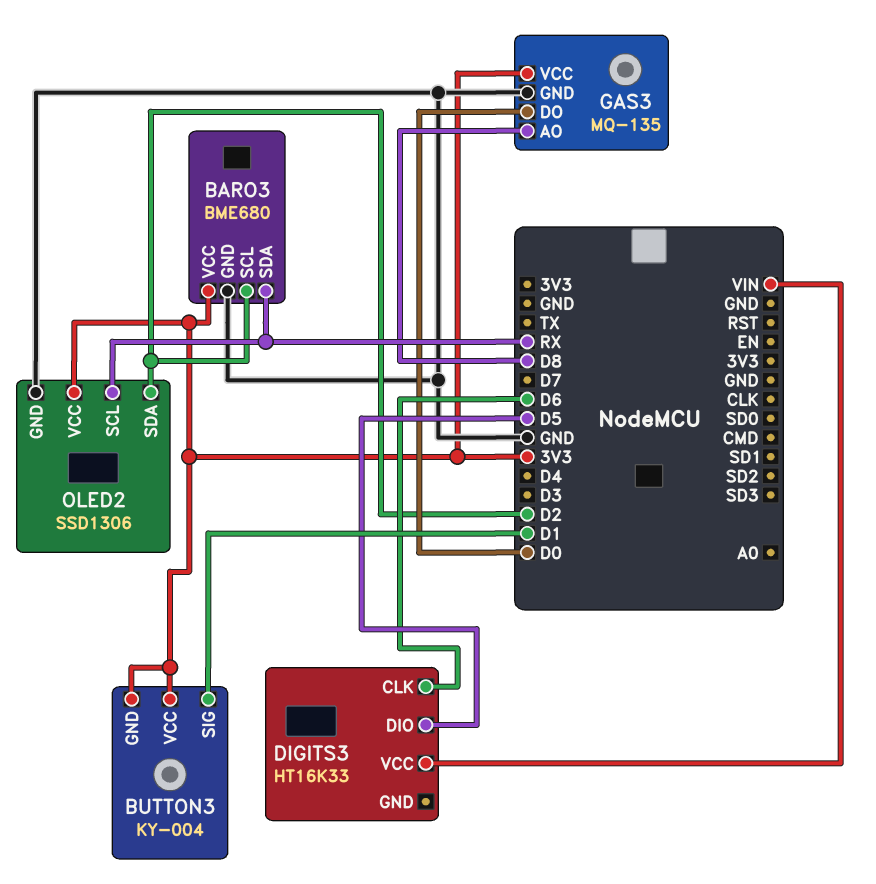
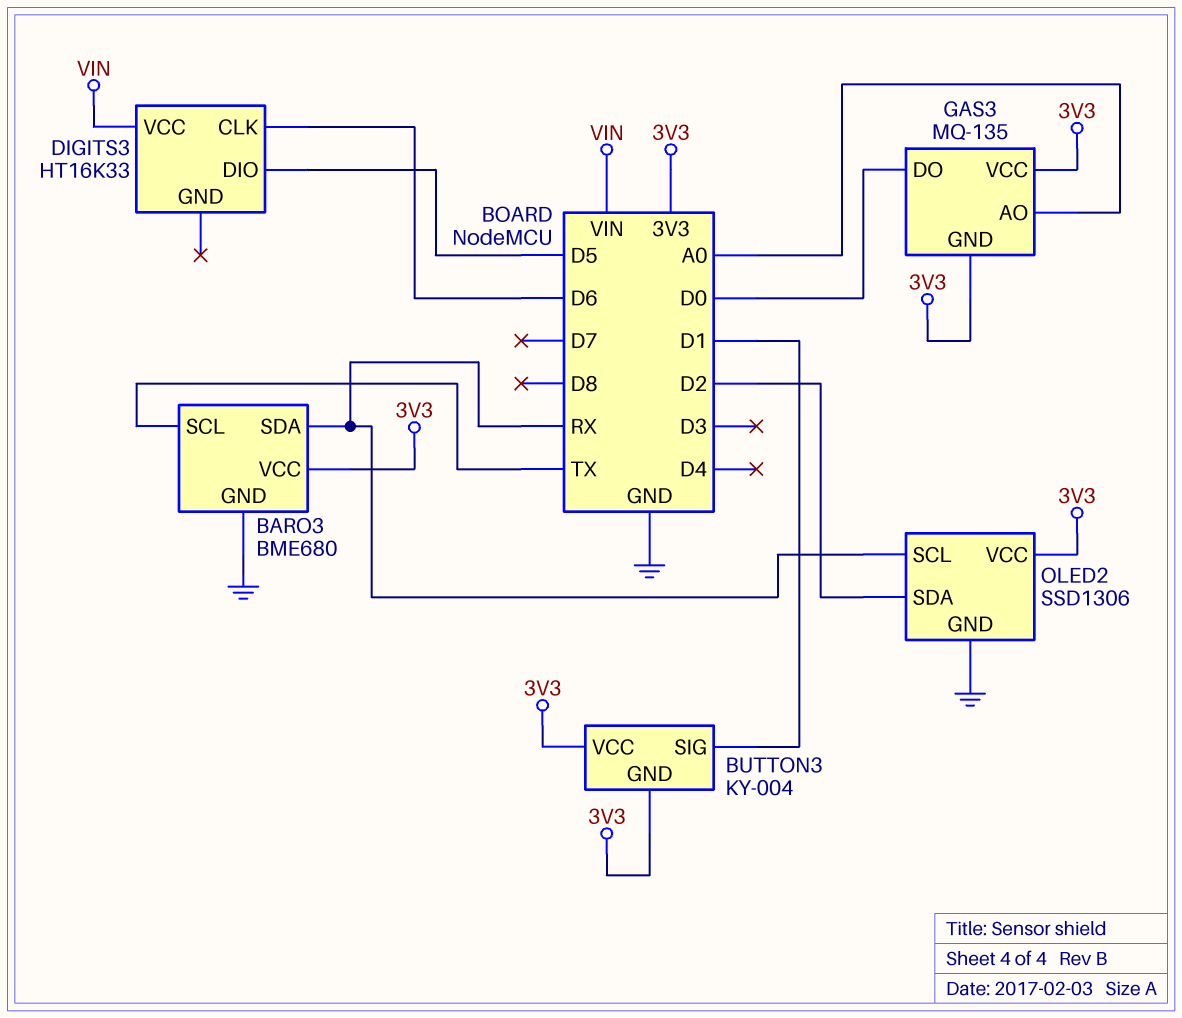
BARO3 pin SCL: D2 -> TX
GAS3 pin AO: D8 -> A0
GAS3 pin GND: GND -> 3V3

